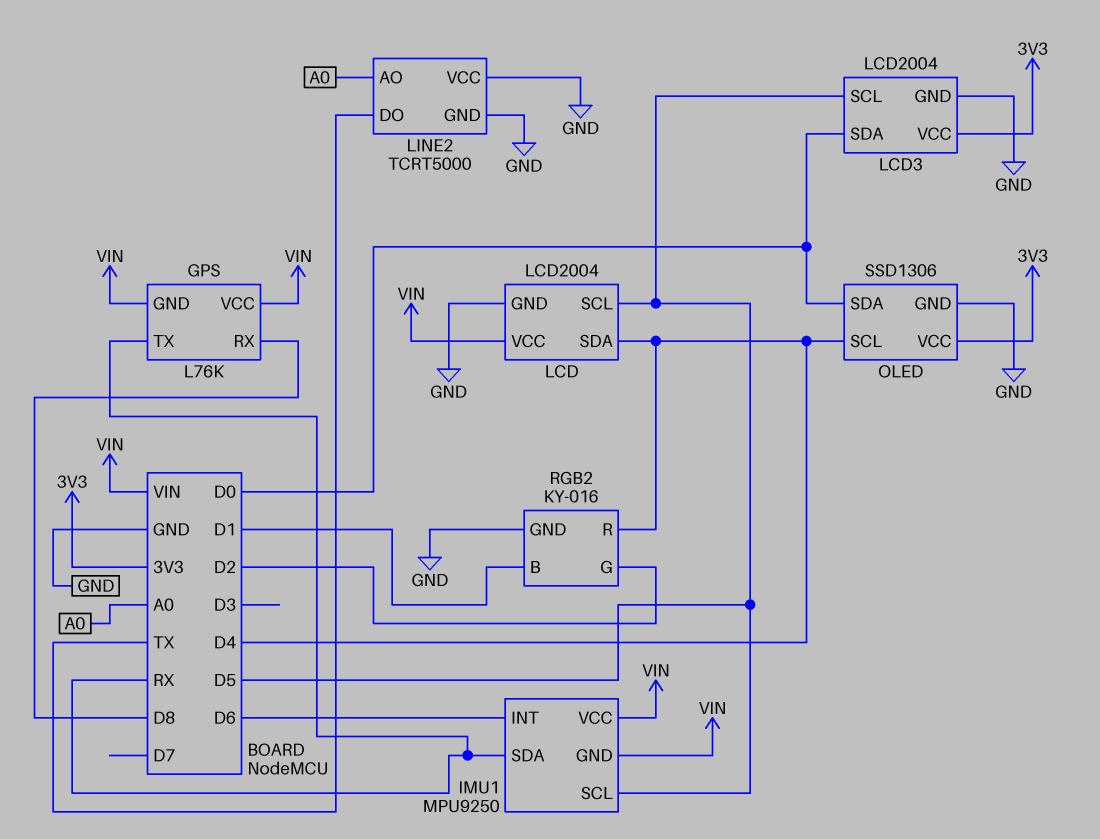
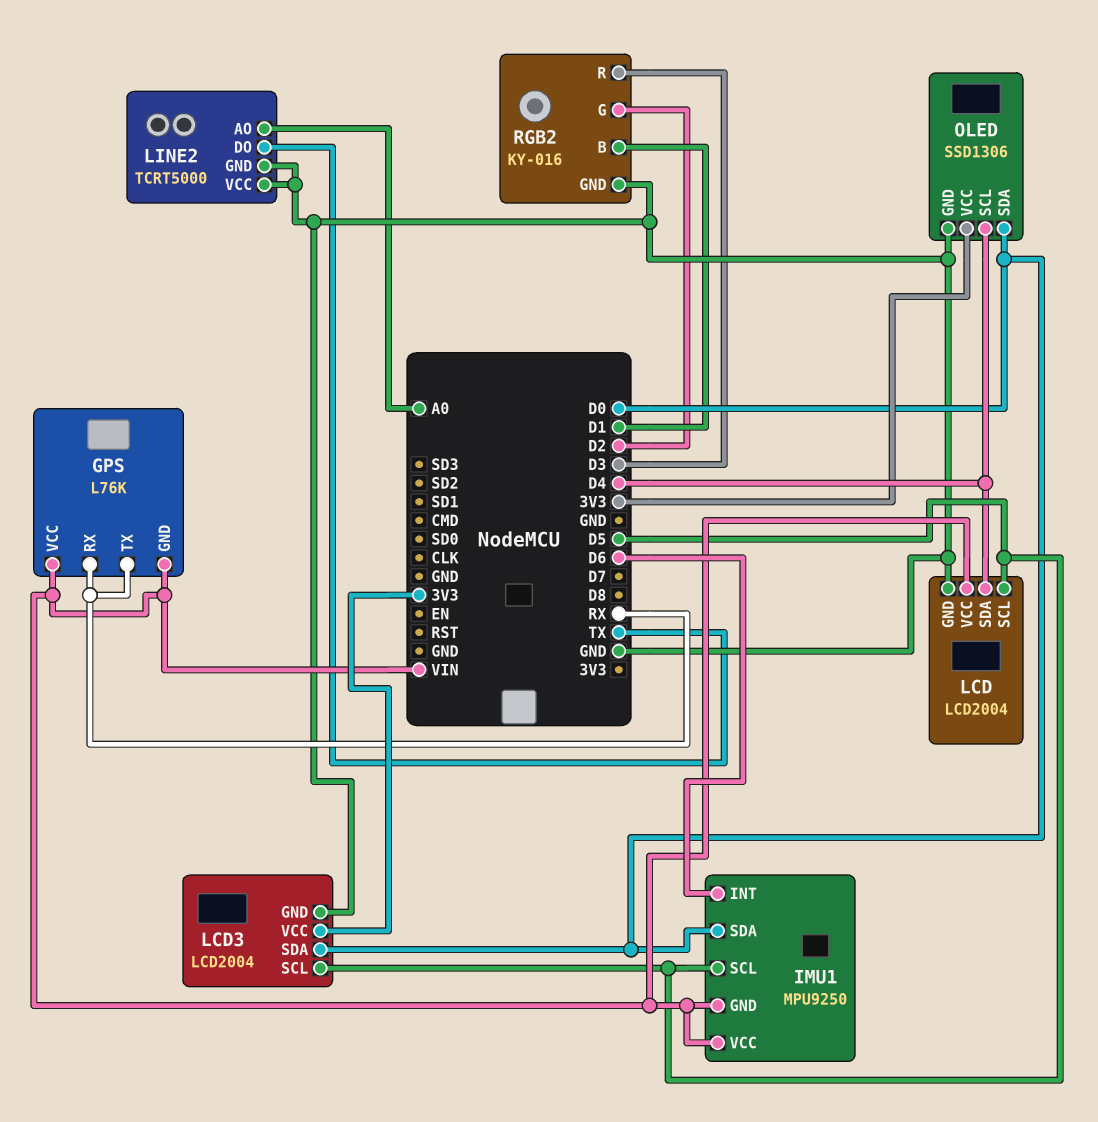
GPS pin RX: D8 -> RX
IMU1 pin SDA: RX -> D0
RGB2 pin R: D4 -> D3

